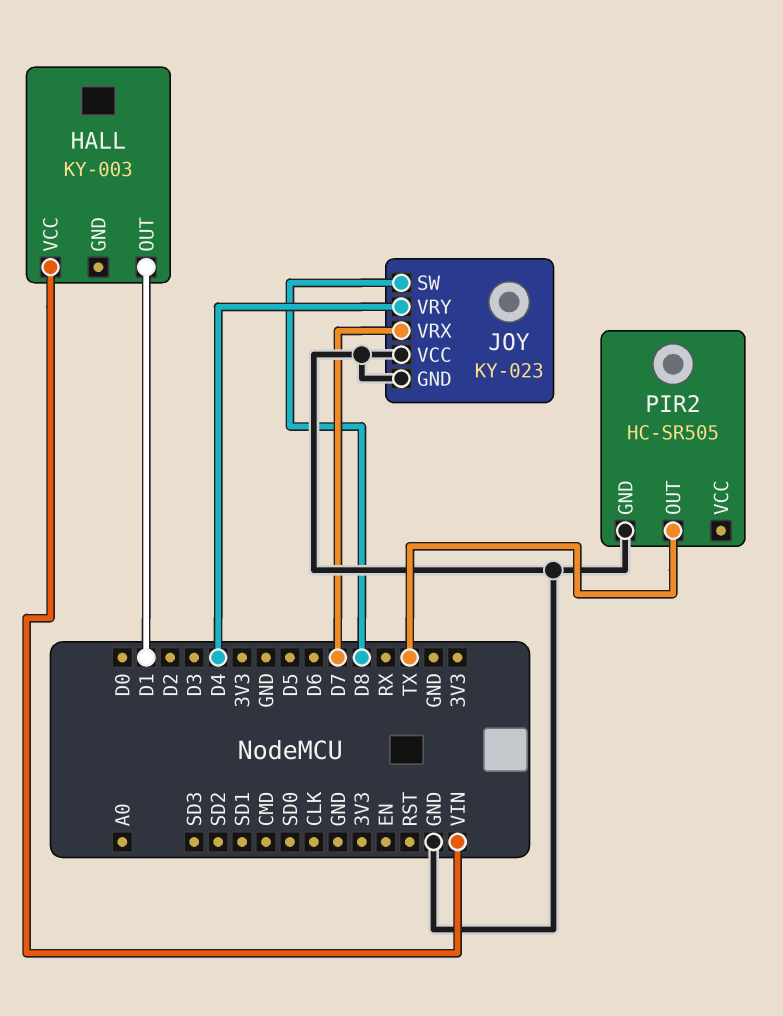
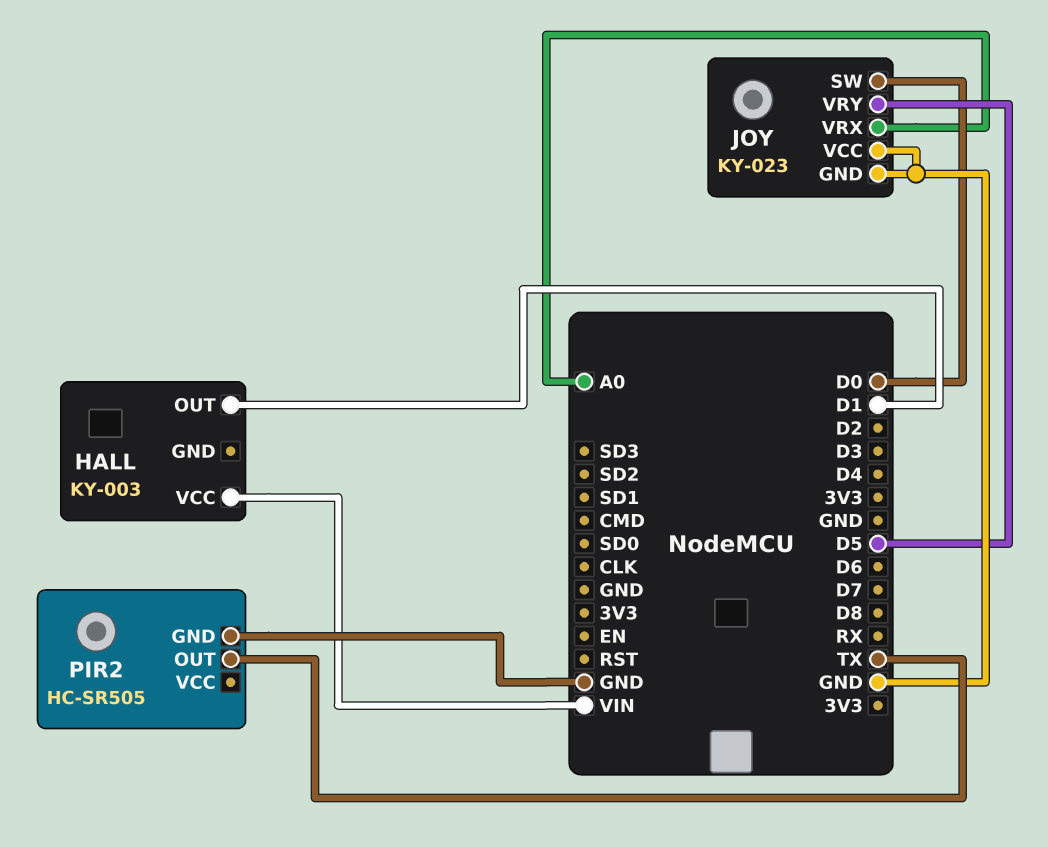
JOY pin SW: D8 -> D0
JOY pin VRX: D7 -> A0
JOY pin VRY: D4 -> D5

